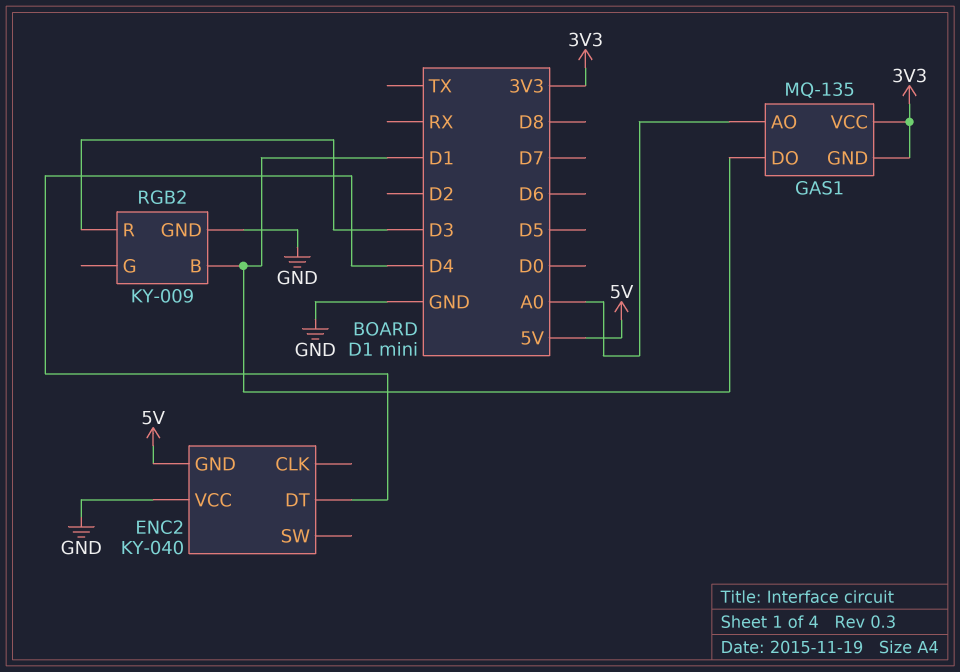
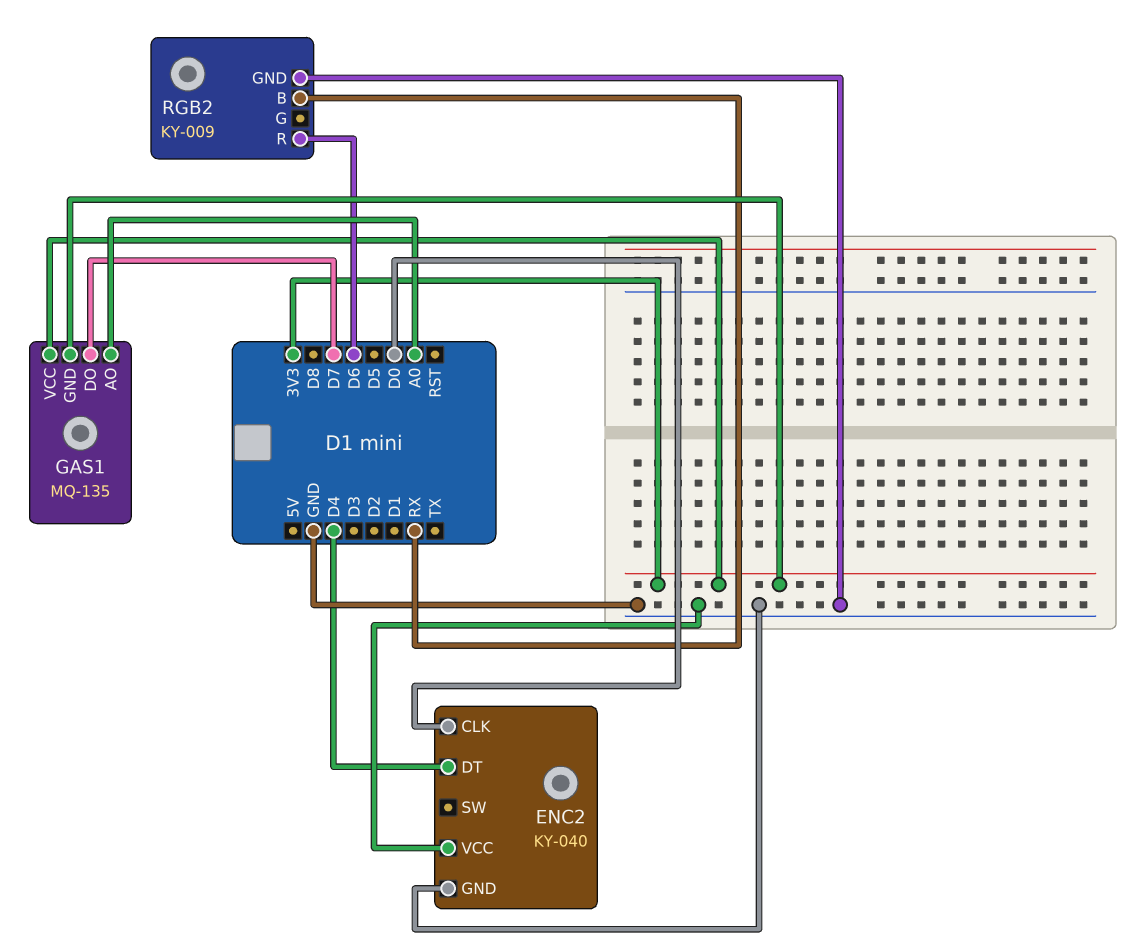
ENC2 pin CLK: none -> D0
ENC2 pin GND: 5V -> GND
GAS1 pin DO: D1 -> D7
RGB2 pin B: D1 -> RX
RGB2 pin R: D3 -> D6

